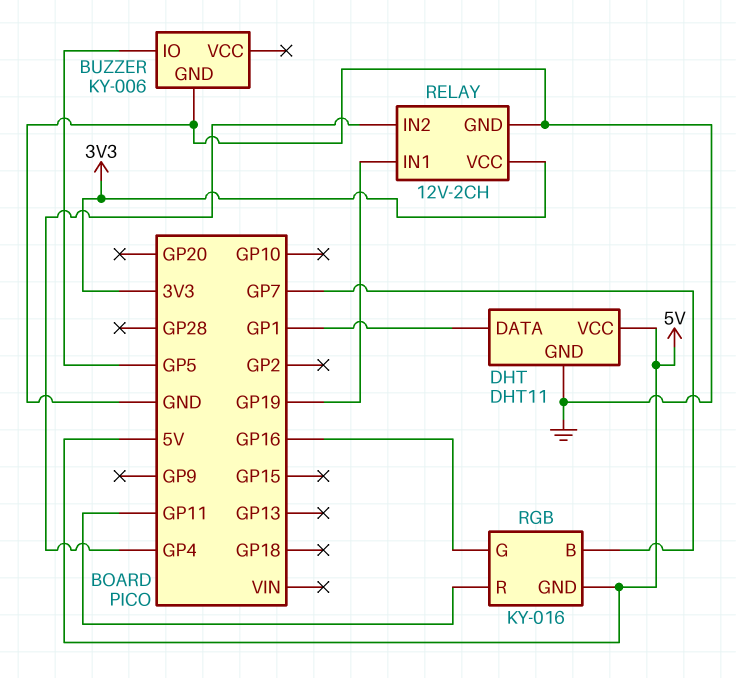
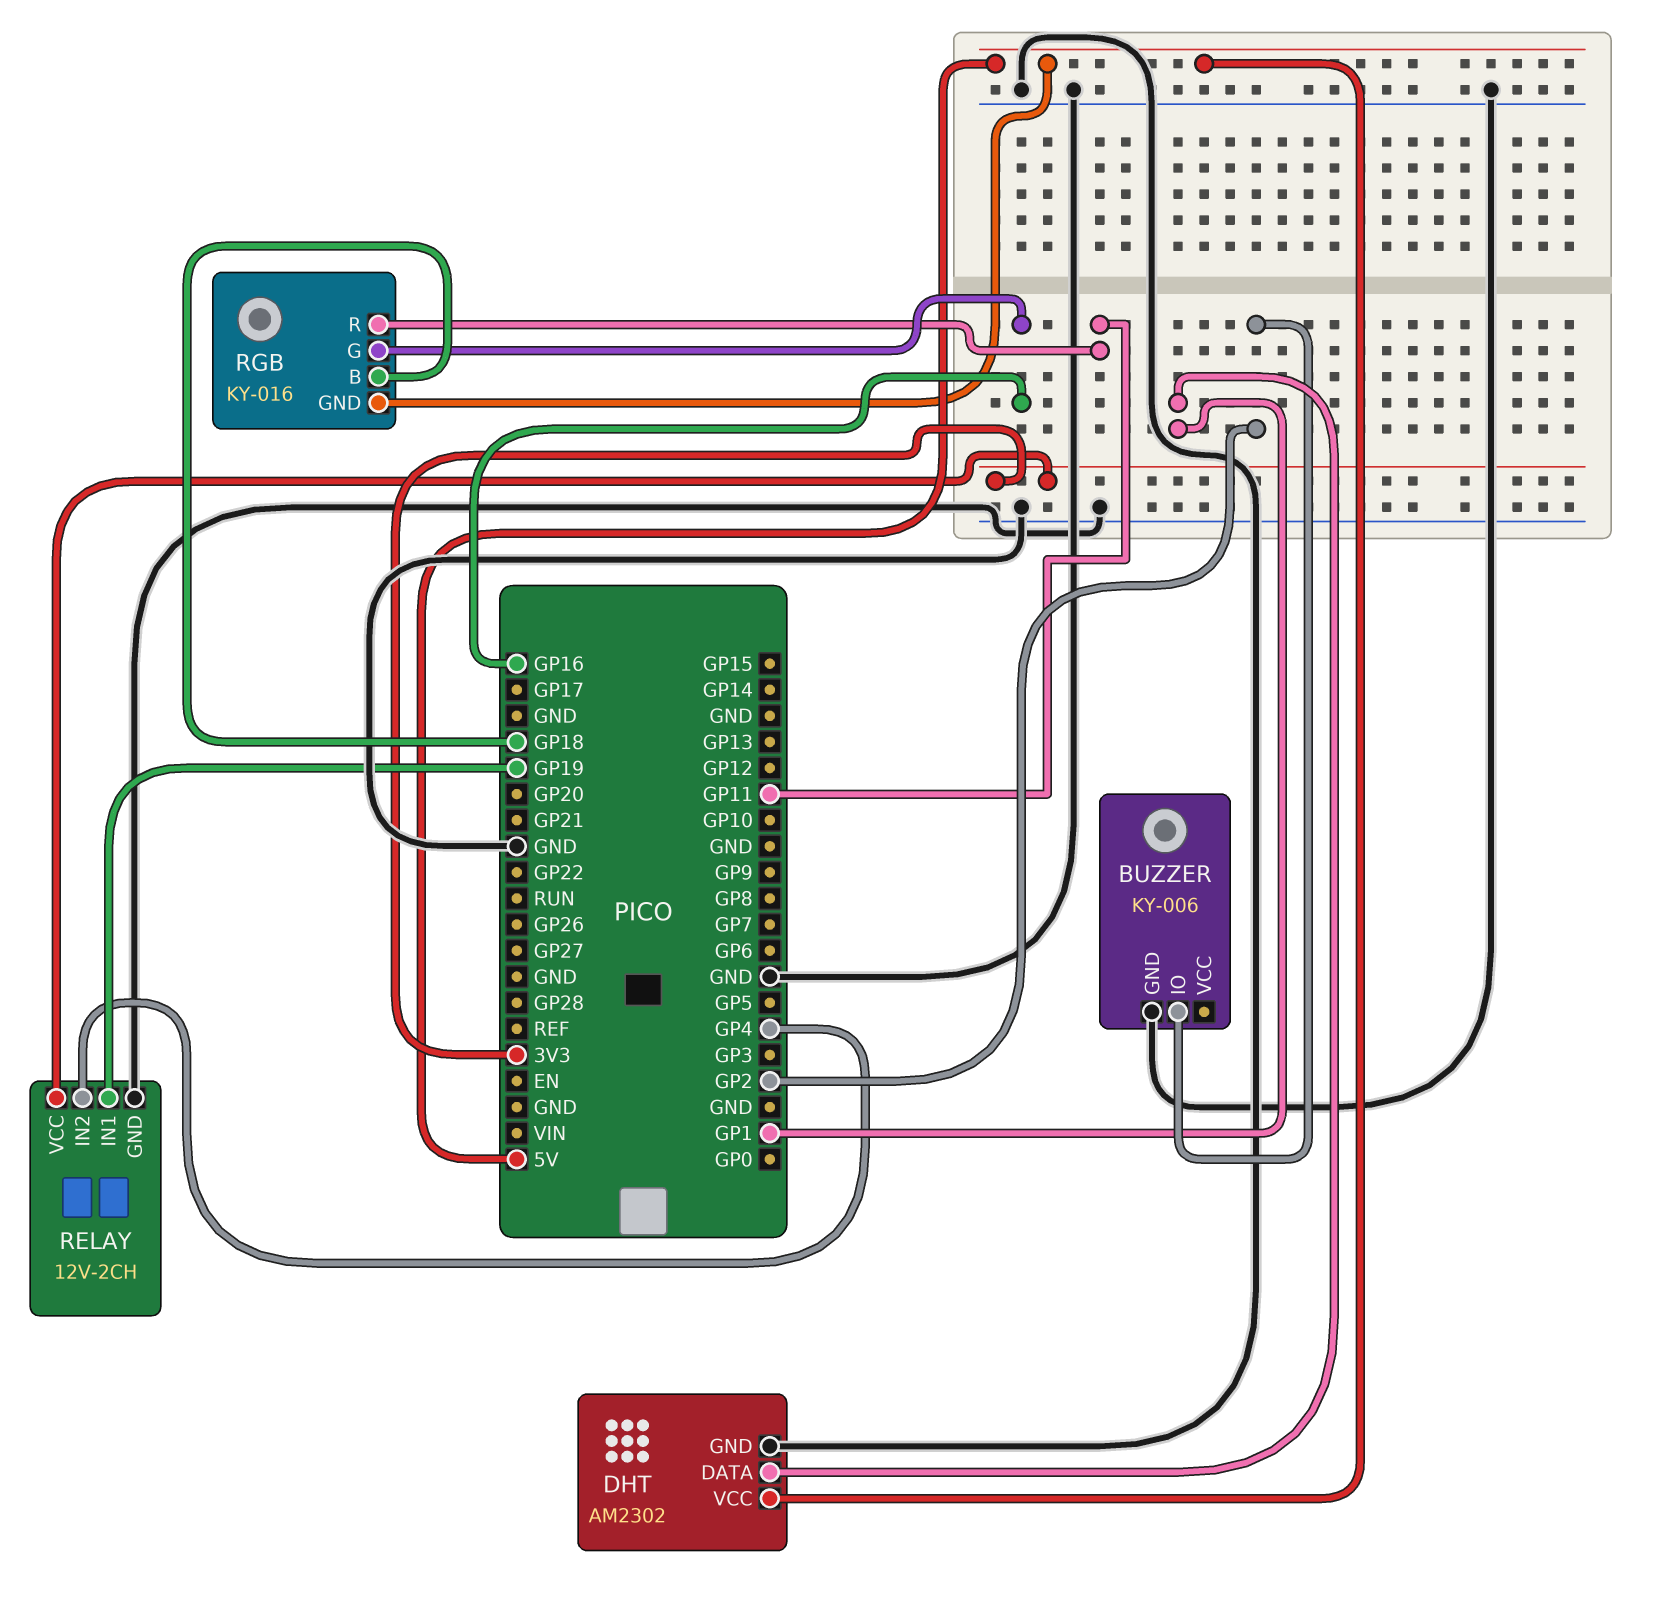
BUZZER pin IO: GP5 -> GP2
DHT: DHT11 -> AM2302
RGB pin B: GP7 -> GP18

